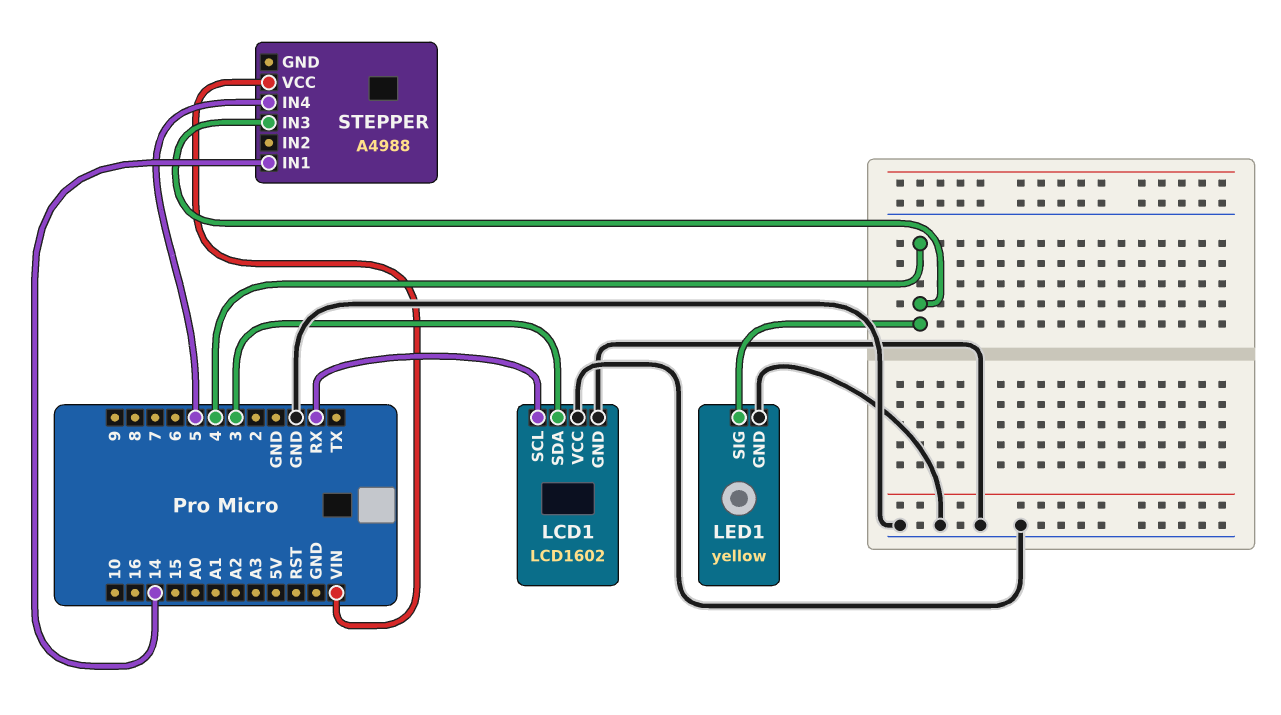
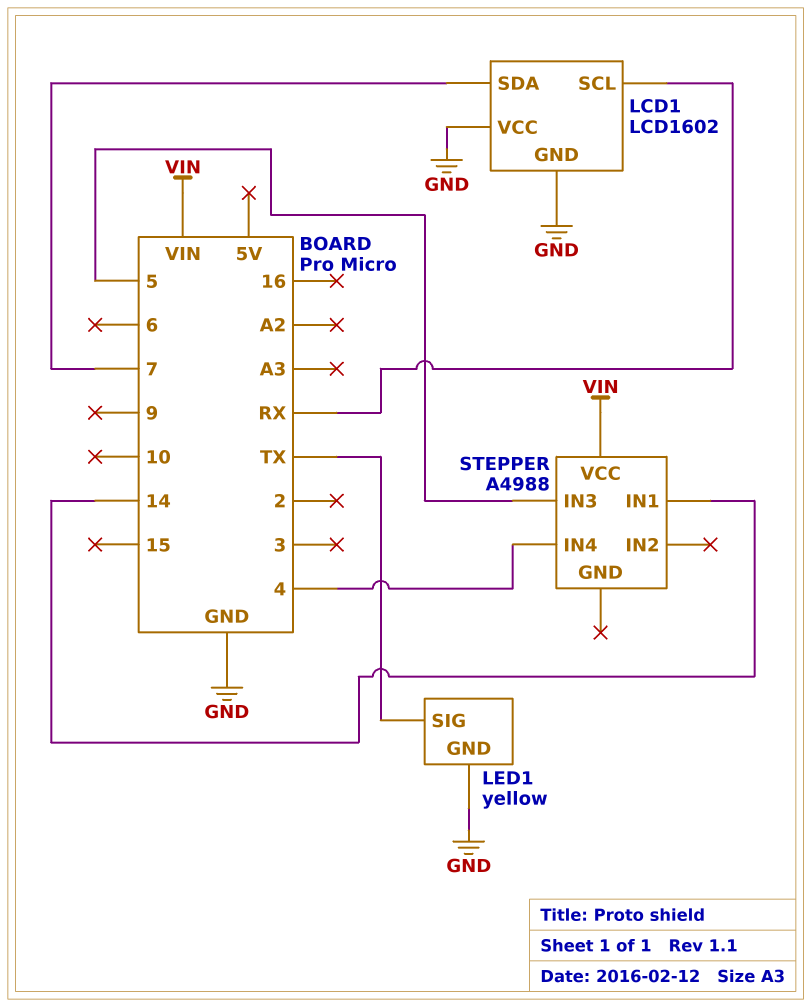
LCD1 pin SDA: 3 -> 7
LED1 pin SIG: 4 -> TX
STEPPER pin IN3: 4 -> 5
STEPPER pin IN4: 5 -> 4

